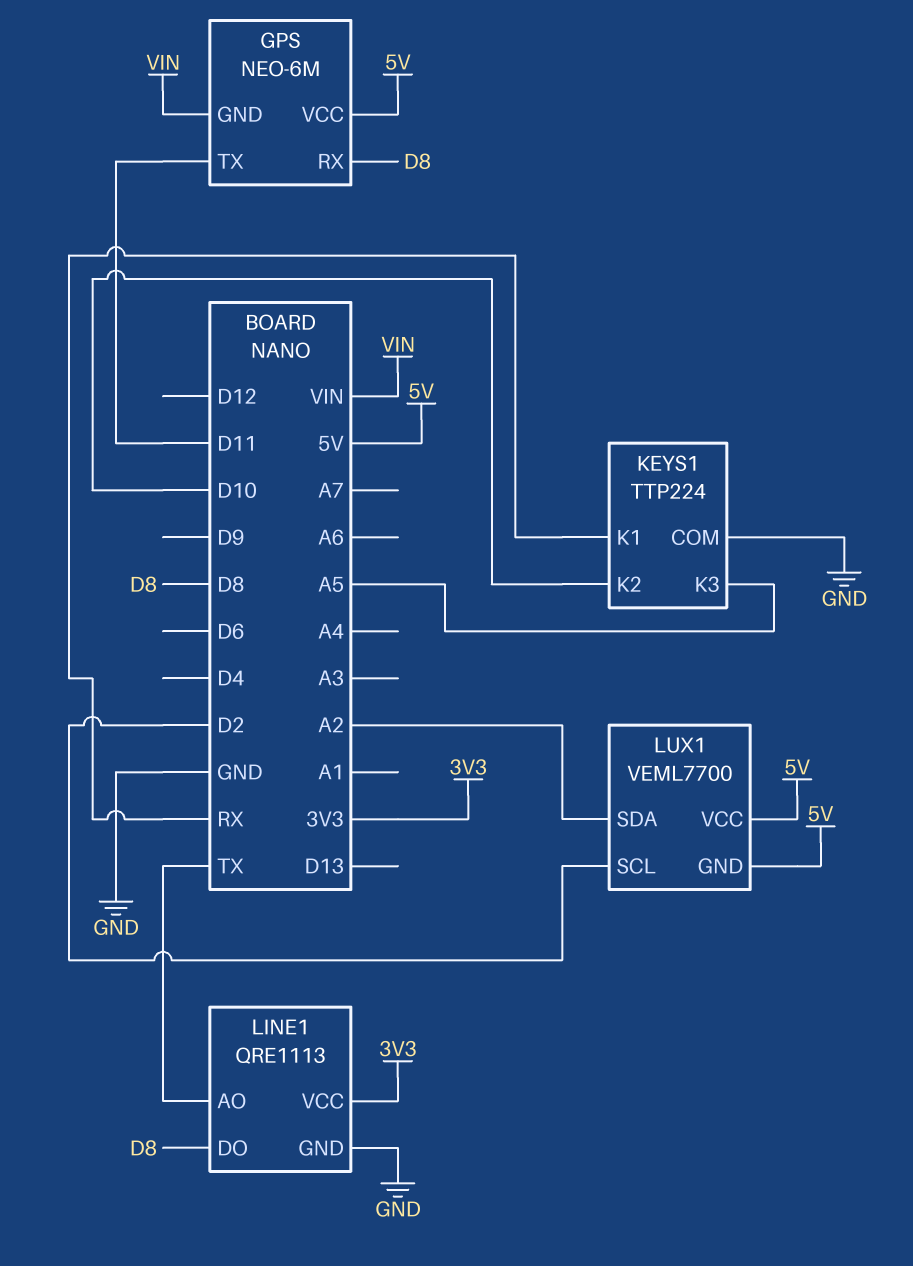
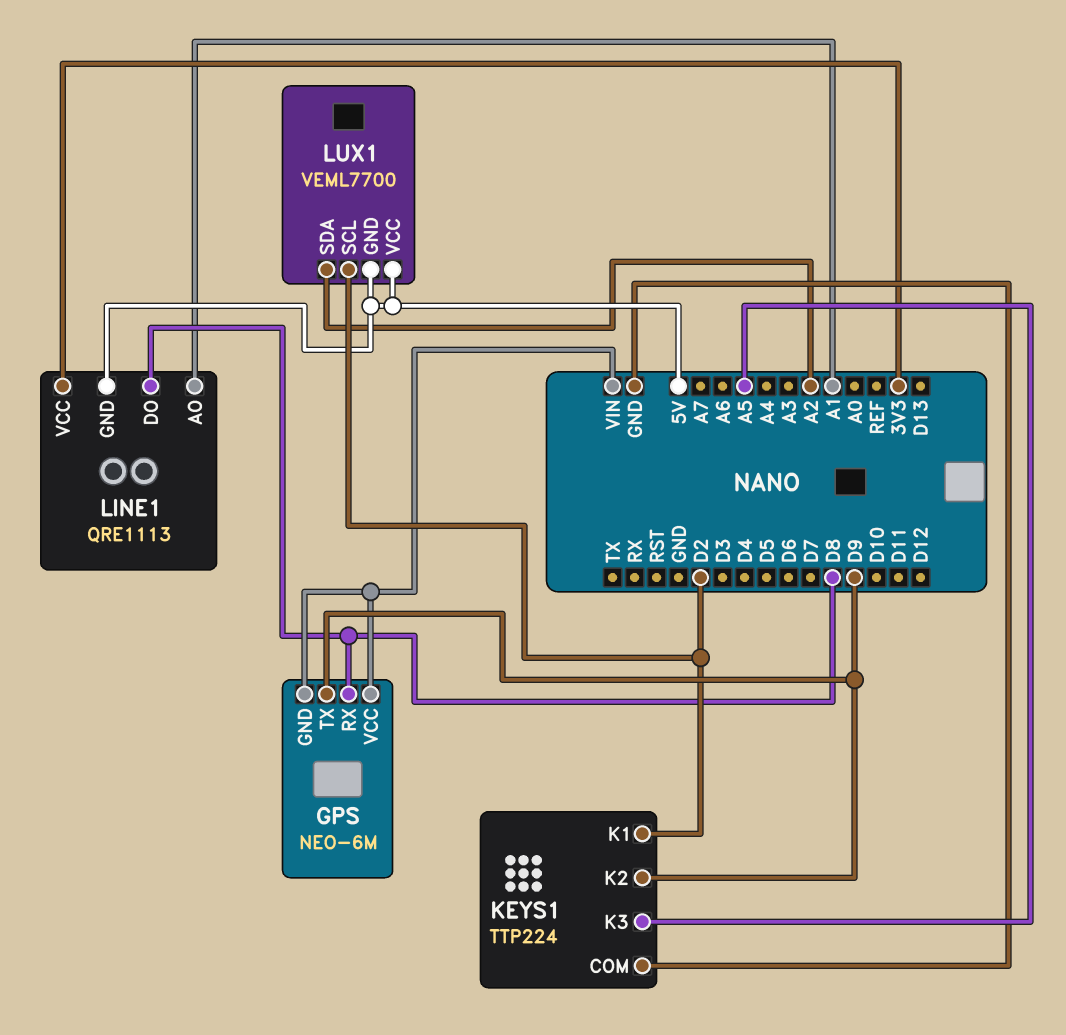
GPS pin TX: D11 -> D9
GPS pin VCC: 5V -> VIN
KEYS1 pin K1: RX -> D2
KEYS1 pin K2: D10 -> D9
LINE1 pin AO: TX -> A1
LINE1 pin GND: GND -> 5V

